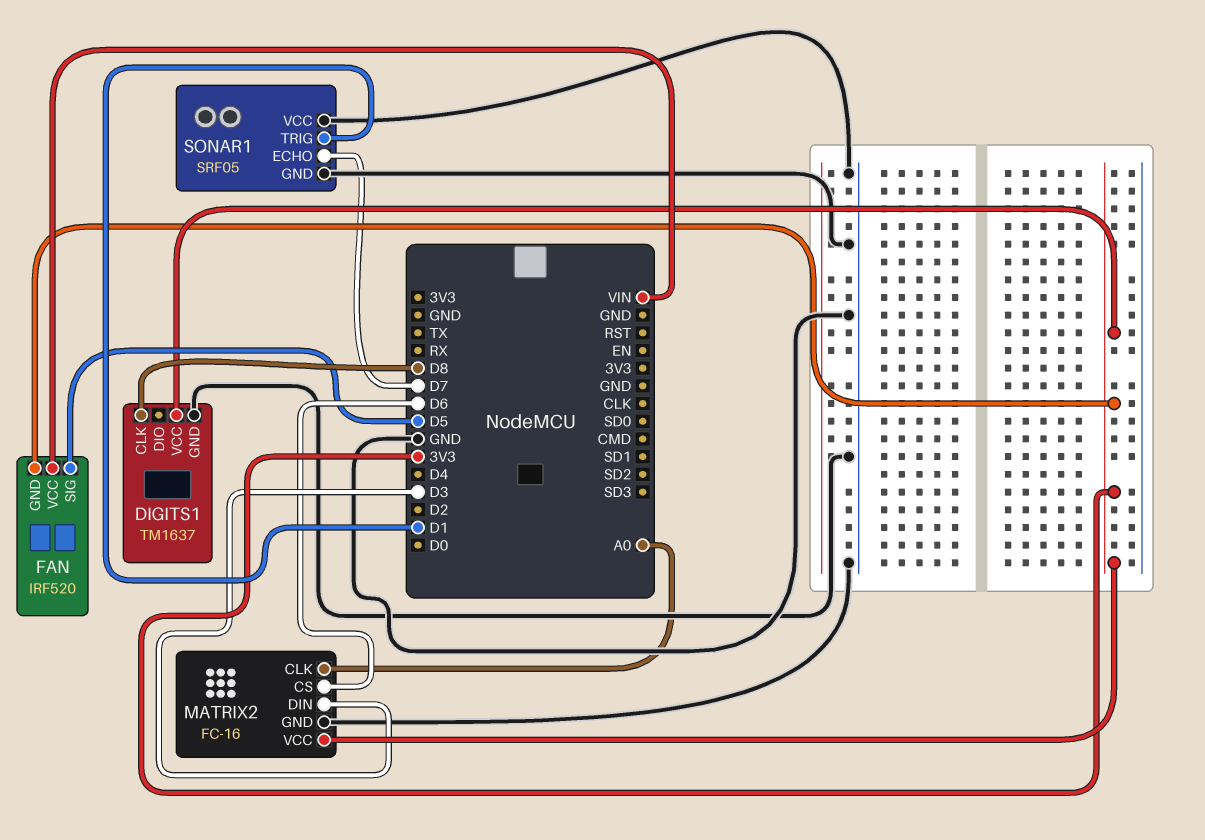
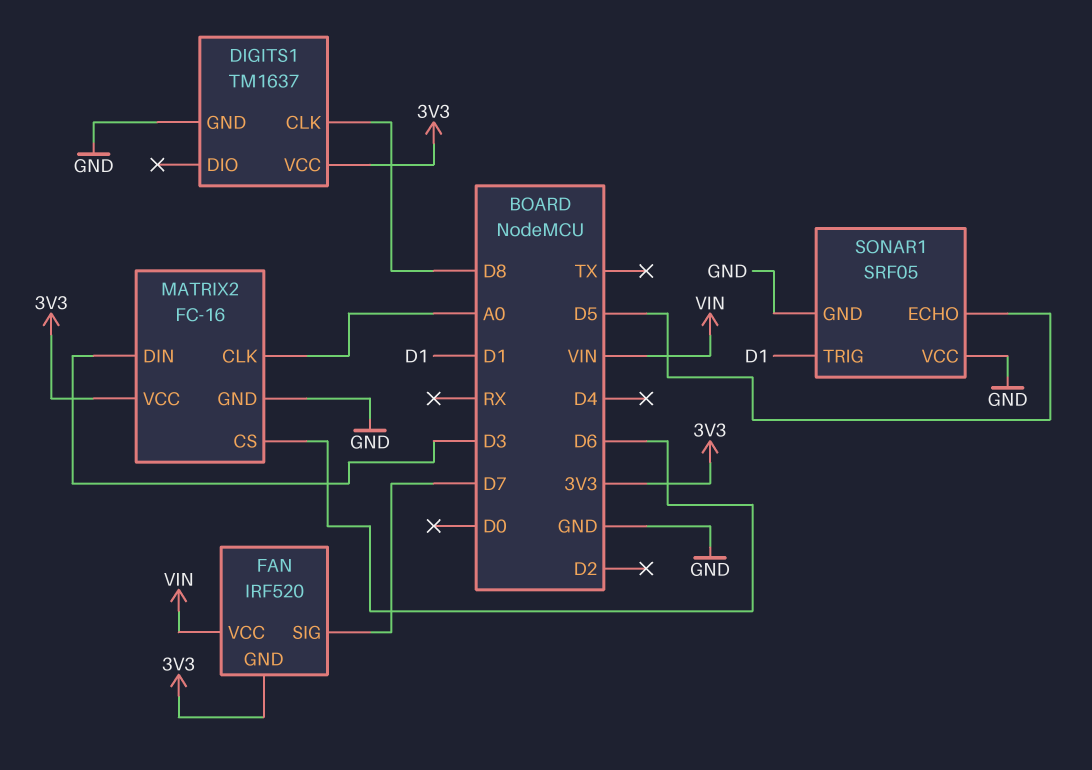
FAN pin SIG: D5 -> D7
SONAR1 pin ECHO: D7 -> D5

